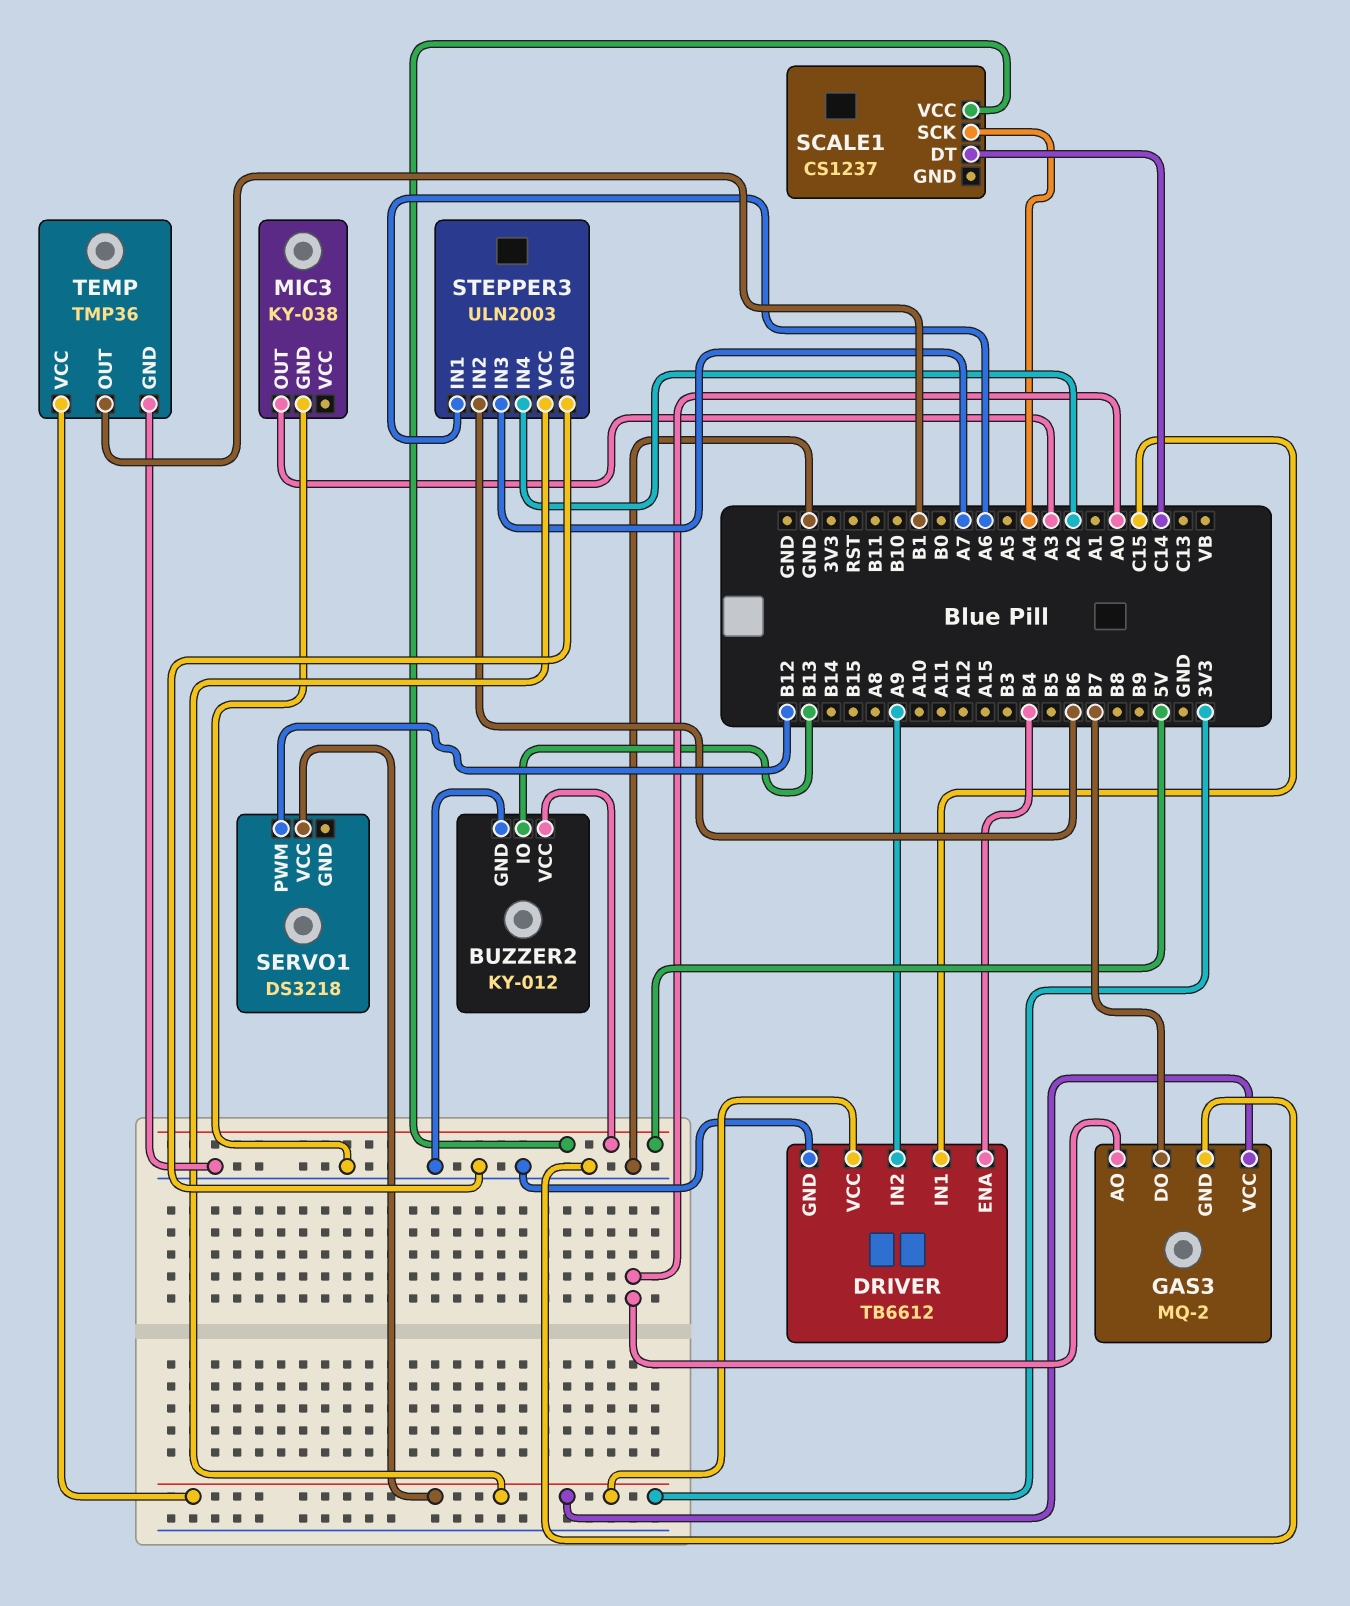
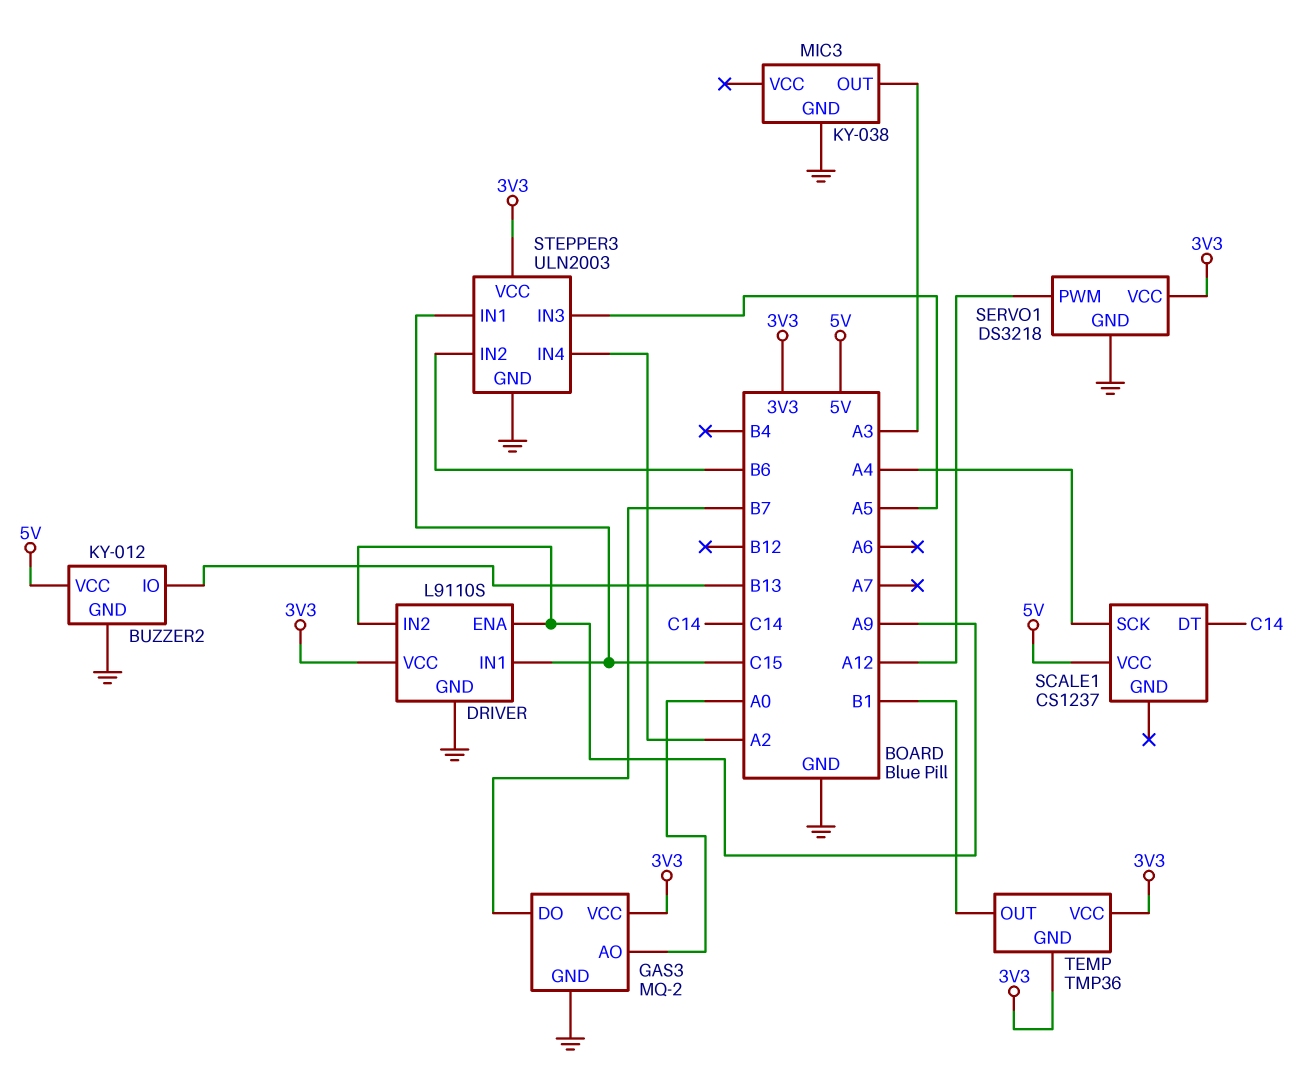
DRIVER: TB6612 -> L9110S
DRIVER pin ENA: B4 -> A9
SERVO1 pin GND: none -> GND
SERVO1 pin PWM: B12 -> A12
STEPPER3 pin IN1: A6 -> C15
STEPPER3 pin IN3: A7 -> A5
TEMP pin GND: GND -> 3V3

